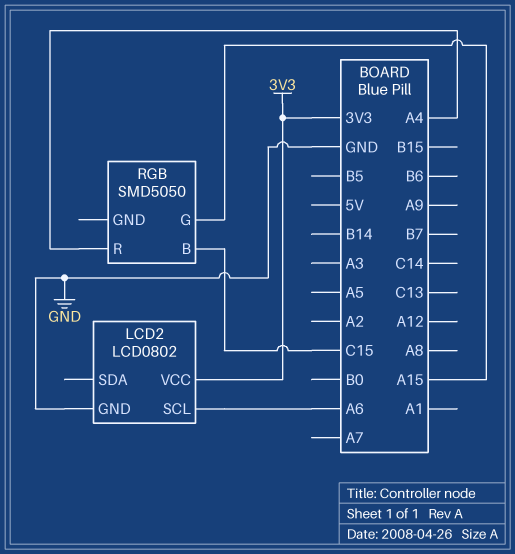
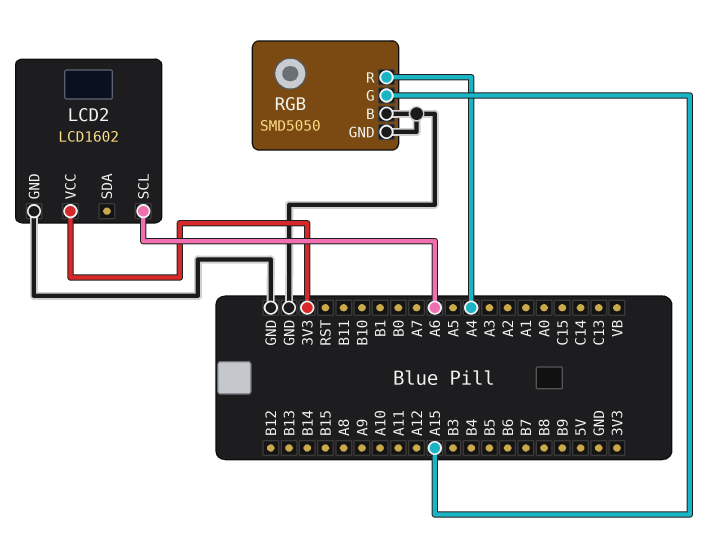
LCD2: LCD0802 -> LCD1602
RGB pin B: C15 -> GND
RGB pin GND: none -> GND

